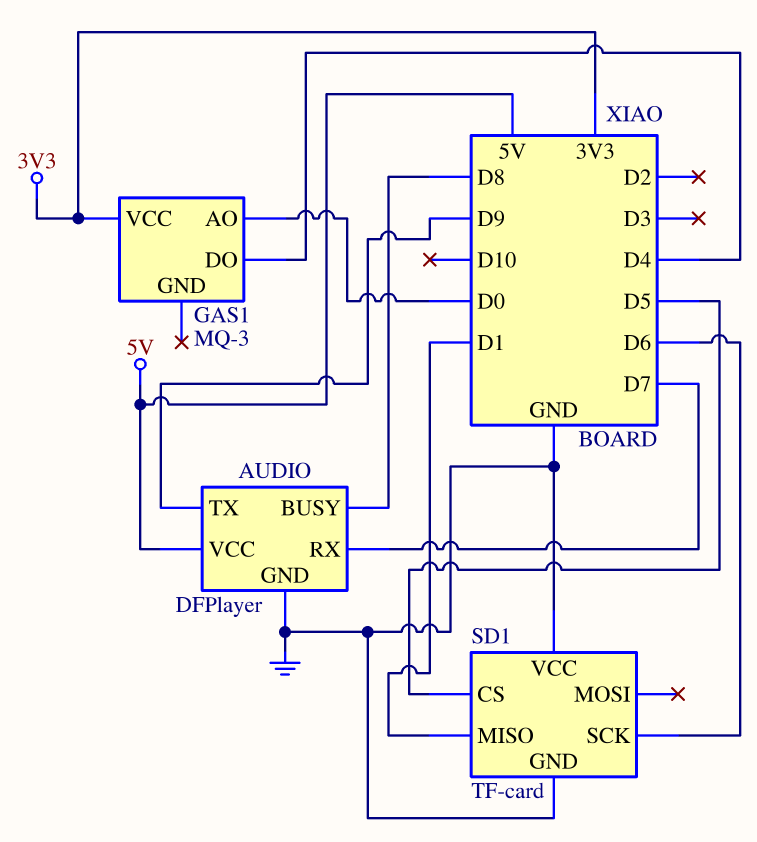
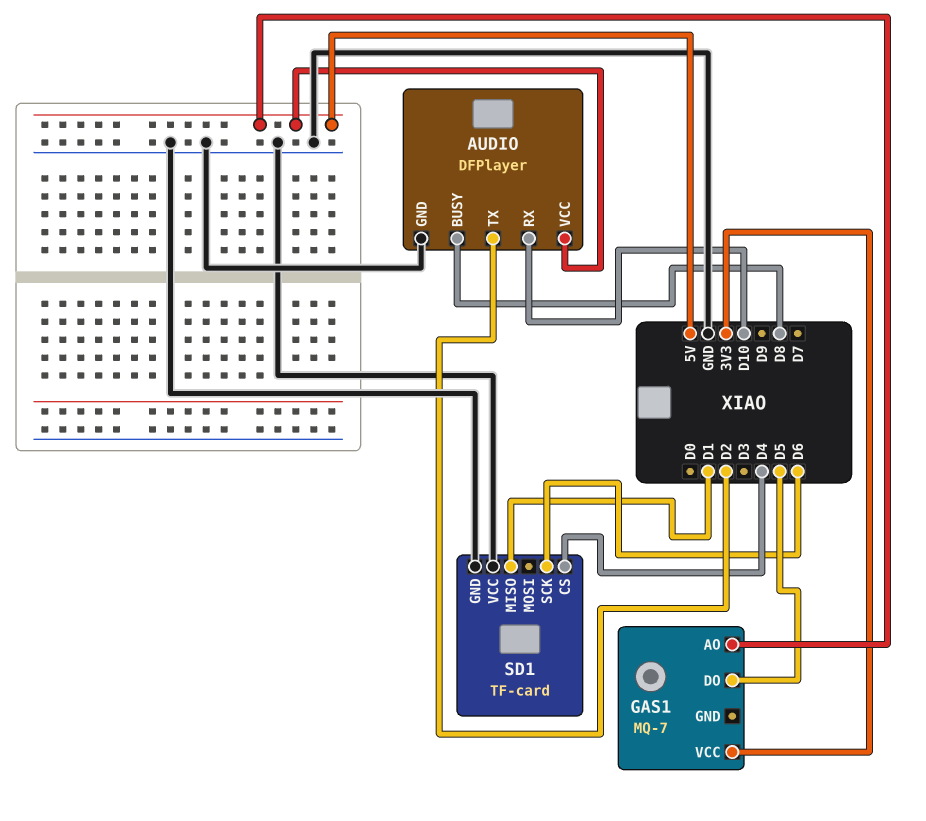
AUDIO pin RX: D7 -> D10
AUDIO pin TX: D9 -> D2
GAS1: MQ-3 -> MQ-7
GAS1 pin AO: D0 -> 5V
GAS1 pin DO: D4 -> D5
SD1 pin CS: D5 -> D4

